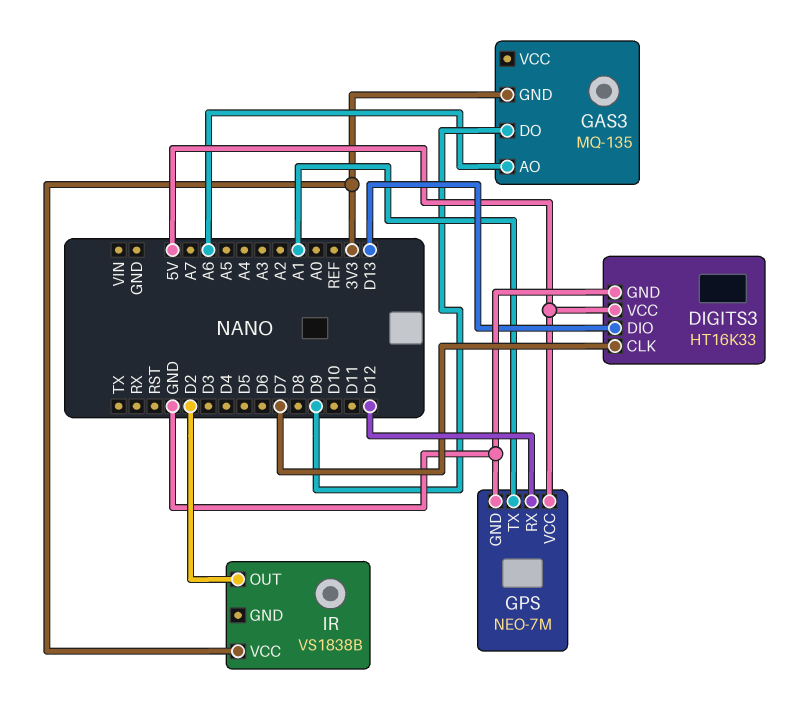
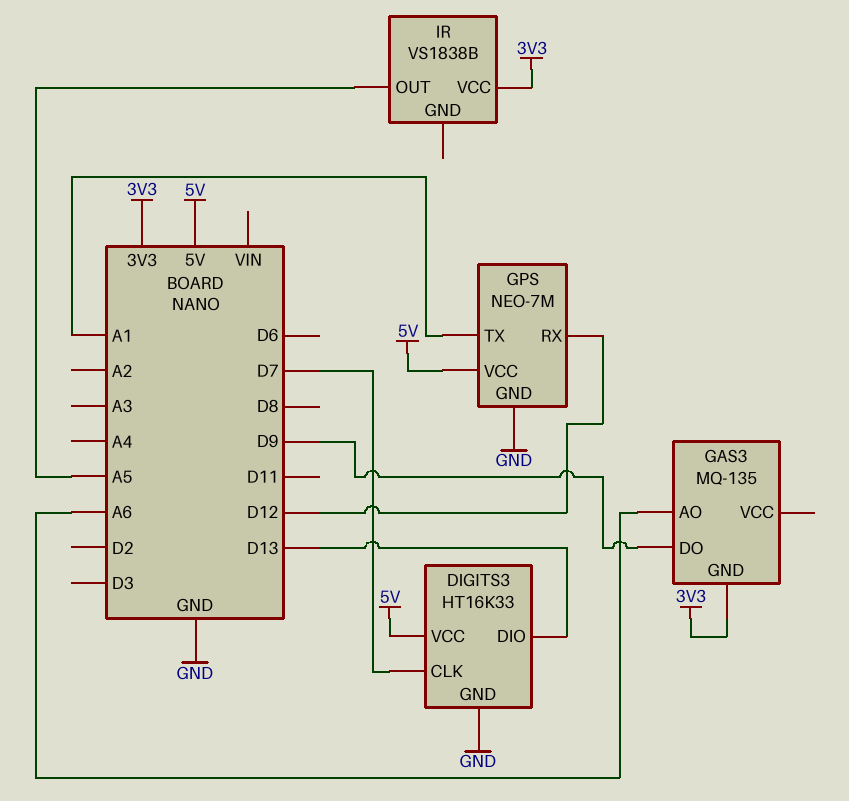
IR pin OUT: D2 -> A5

